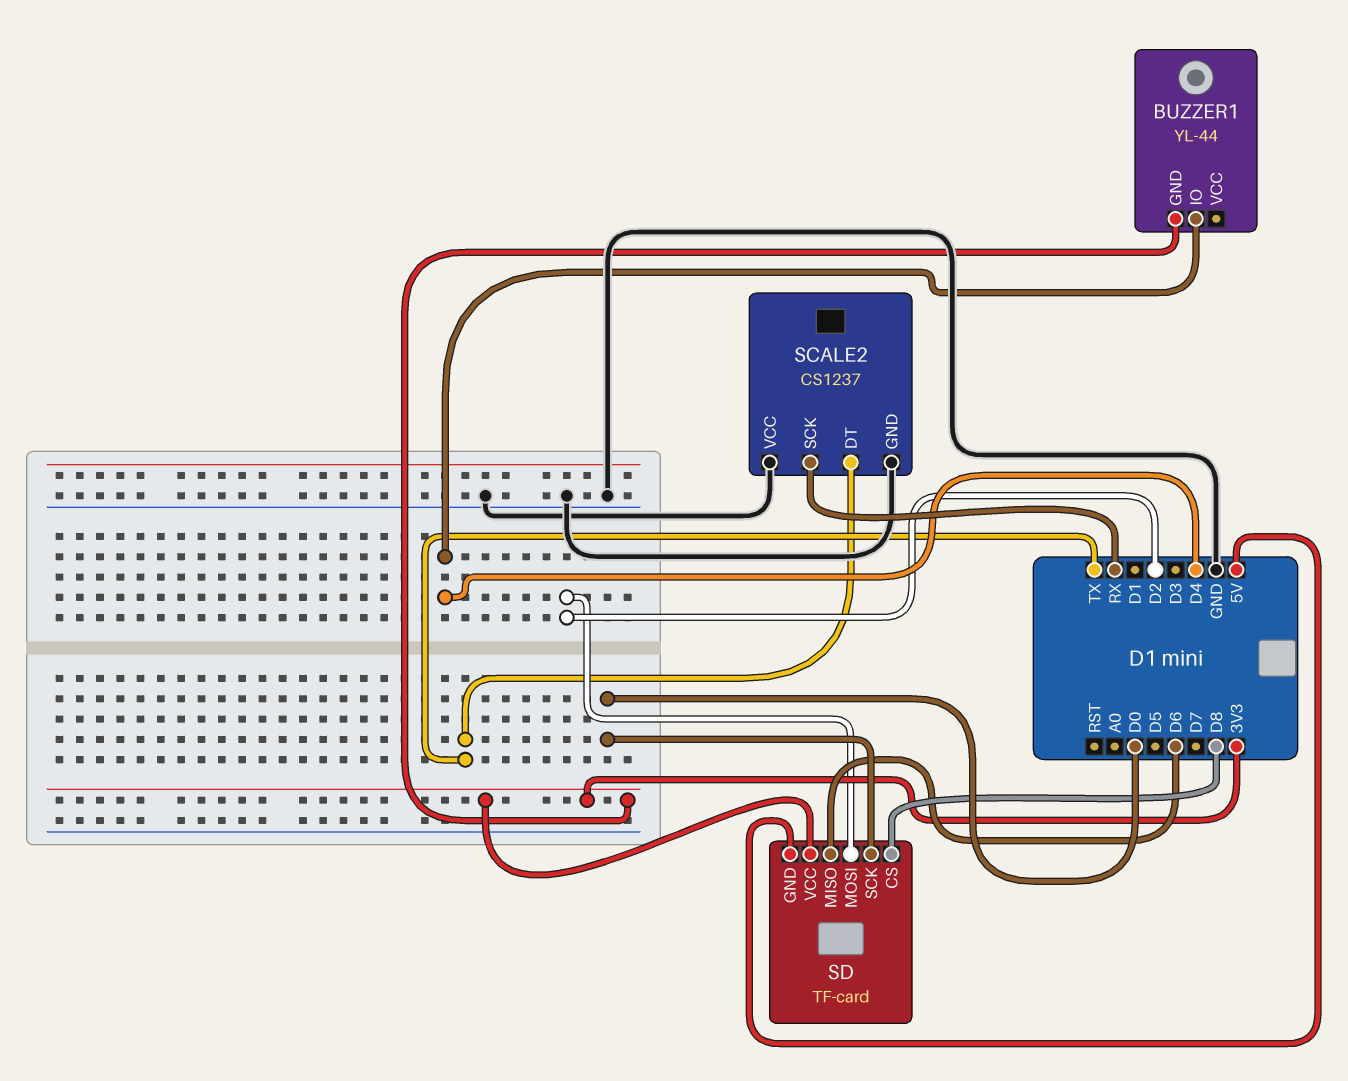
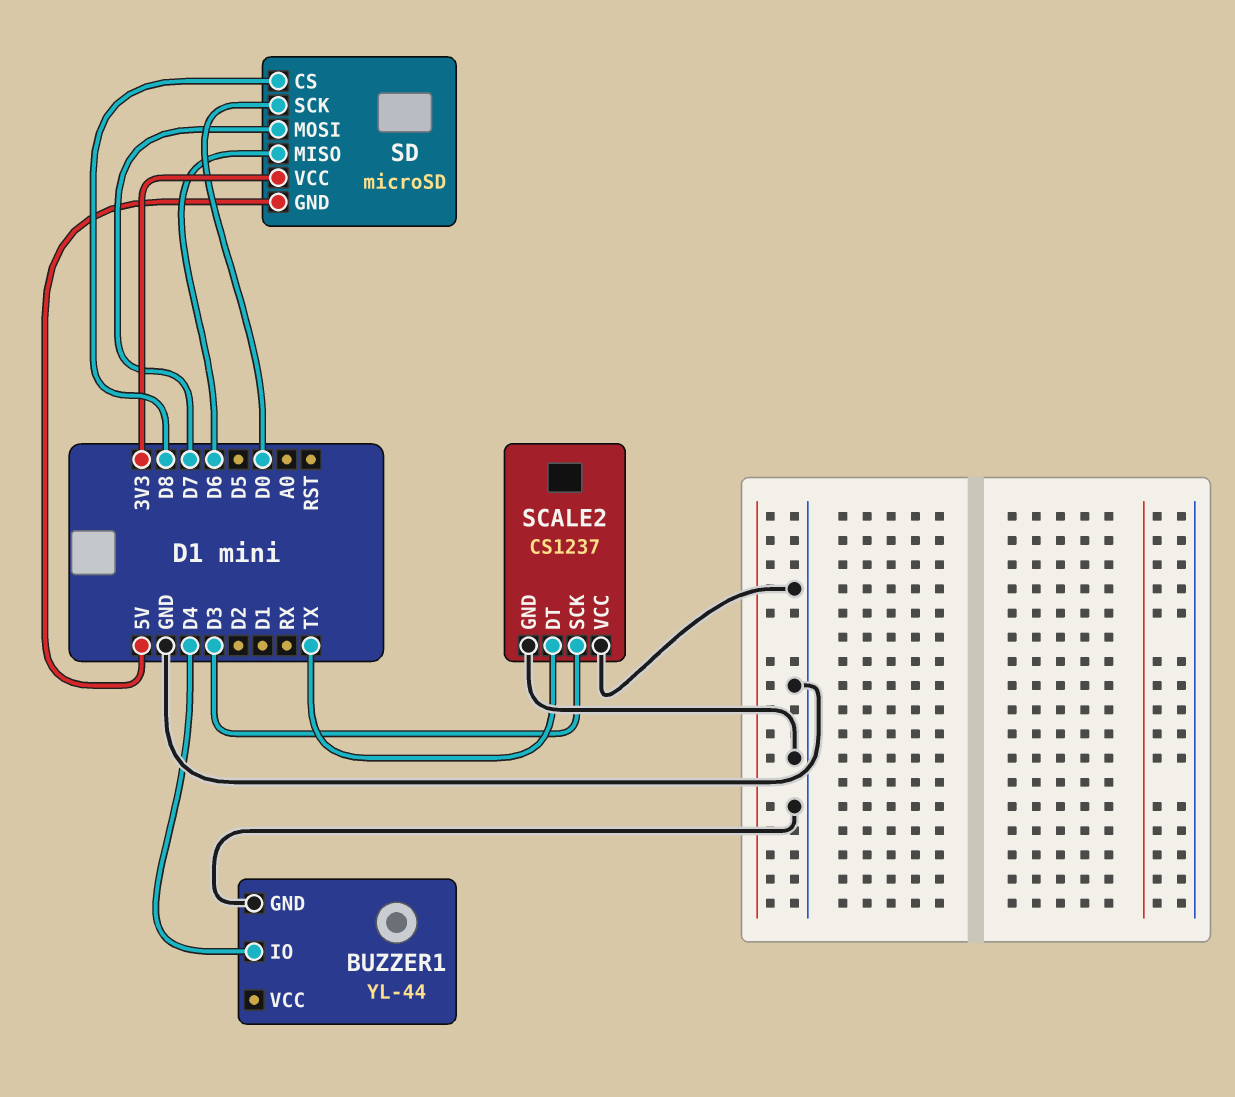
BUZZER1 pin GND: 3V3 -> GND
SCALE2 pin SCK: RX -> D3
SD: TF-card -> microSD
SD pin MOSI: D2 -> D7

